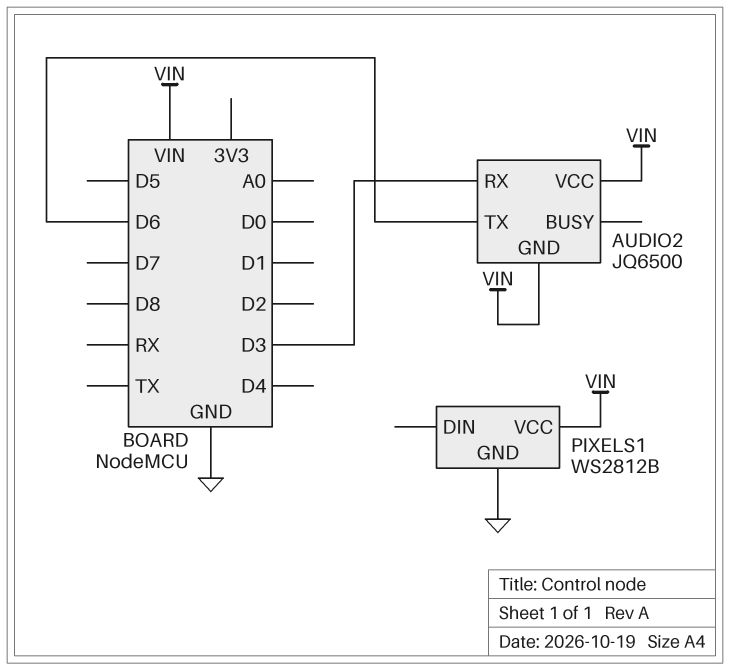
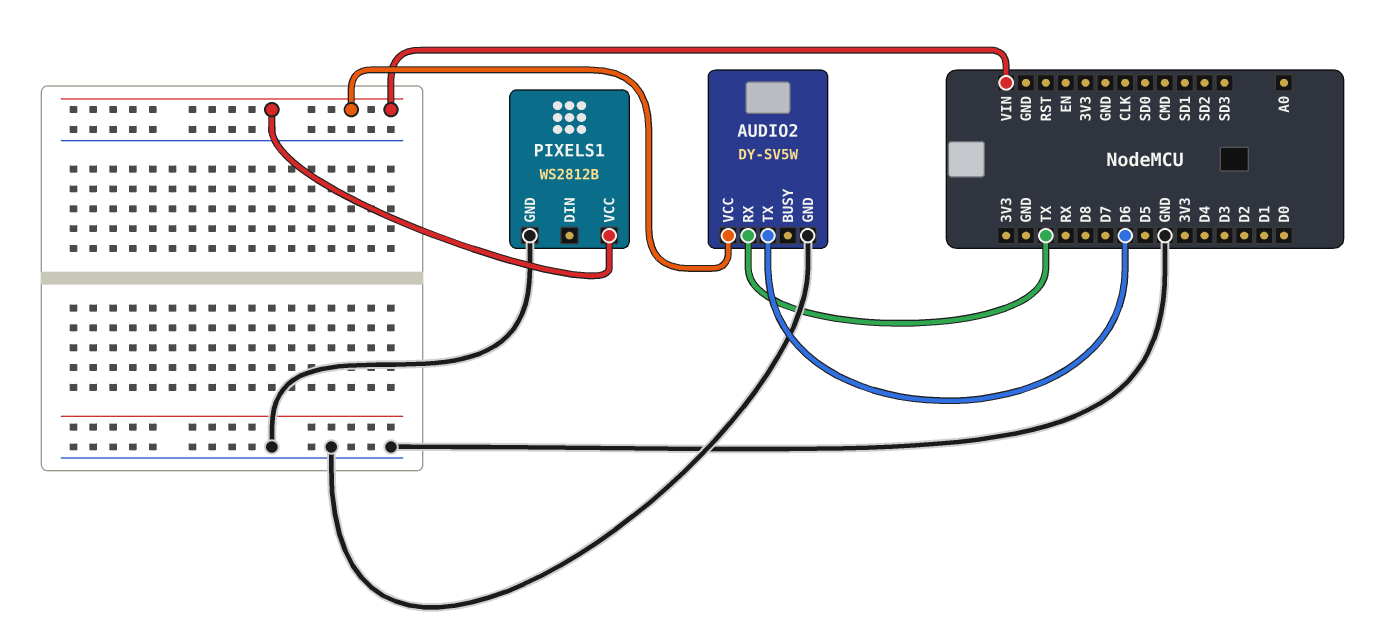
AUDIO2: JQ6500 -> DY-SV5W
AUDIO2 pin GND: VIN -> GND
AUDIO2 pin RX: D3 -> TX

